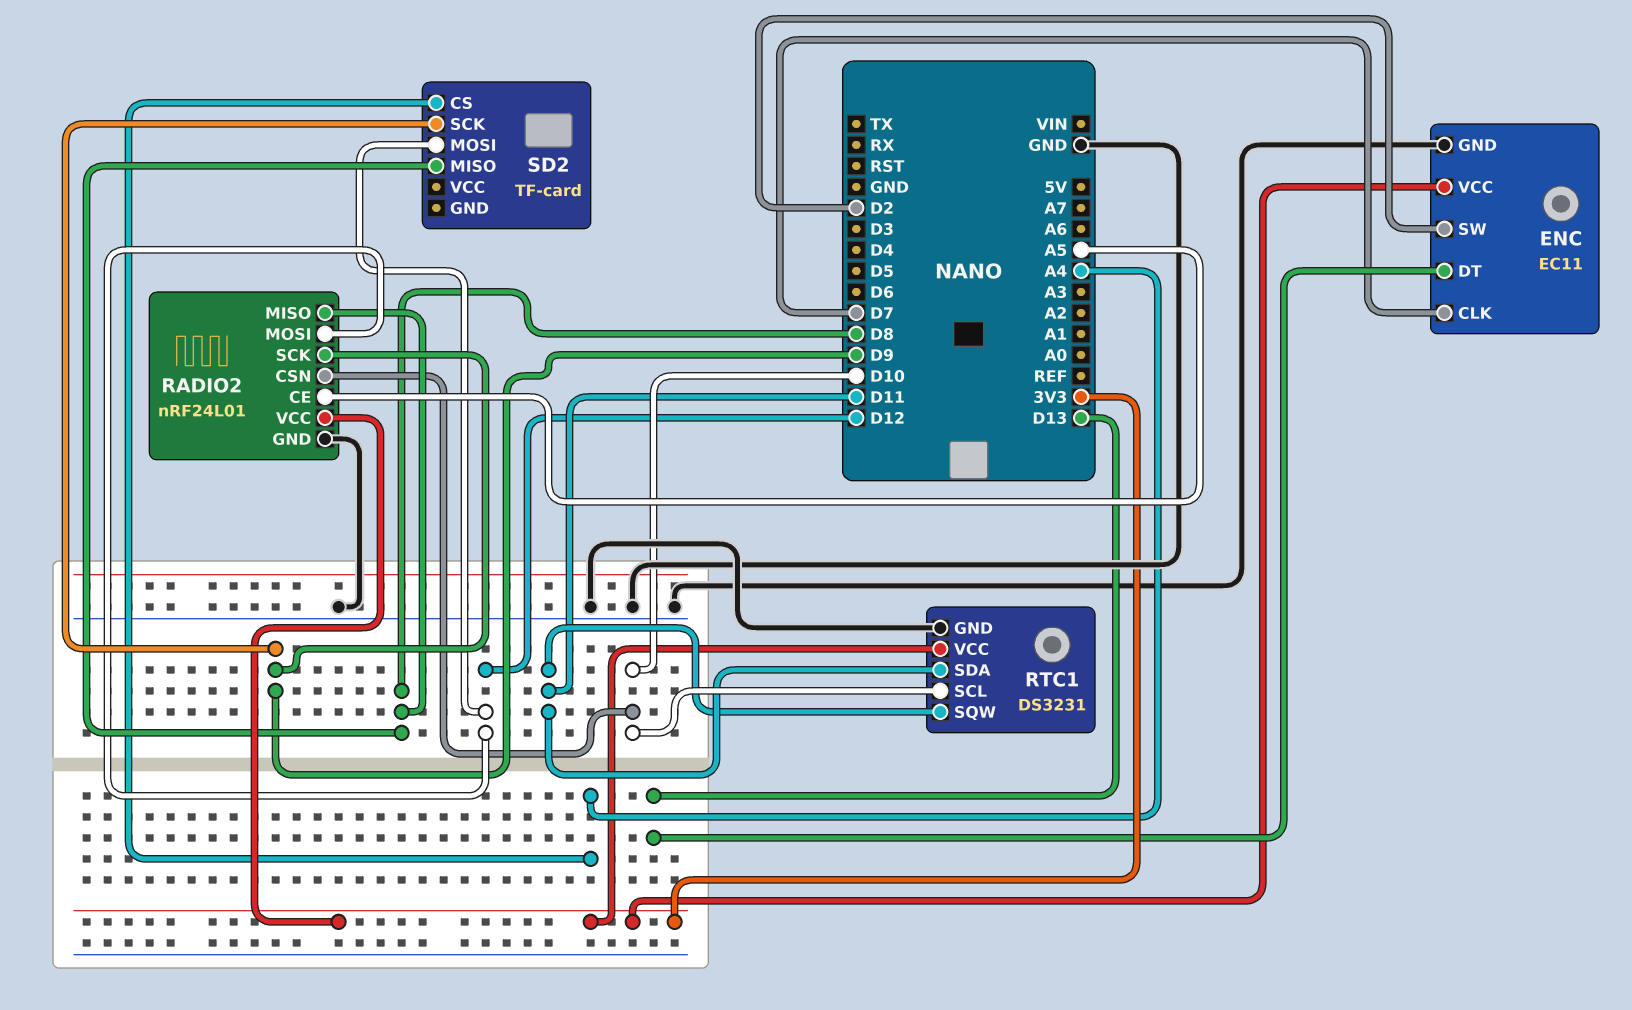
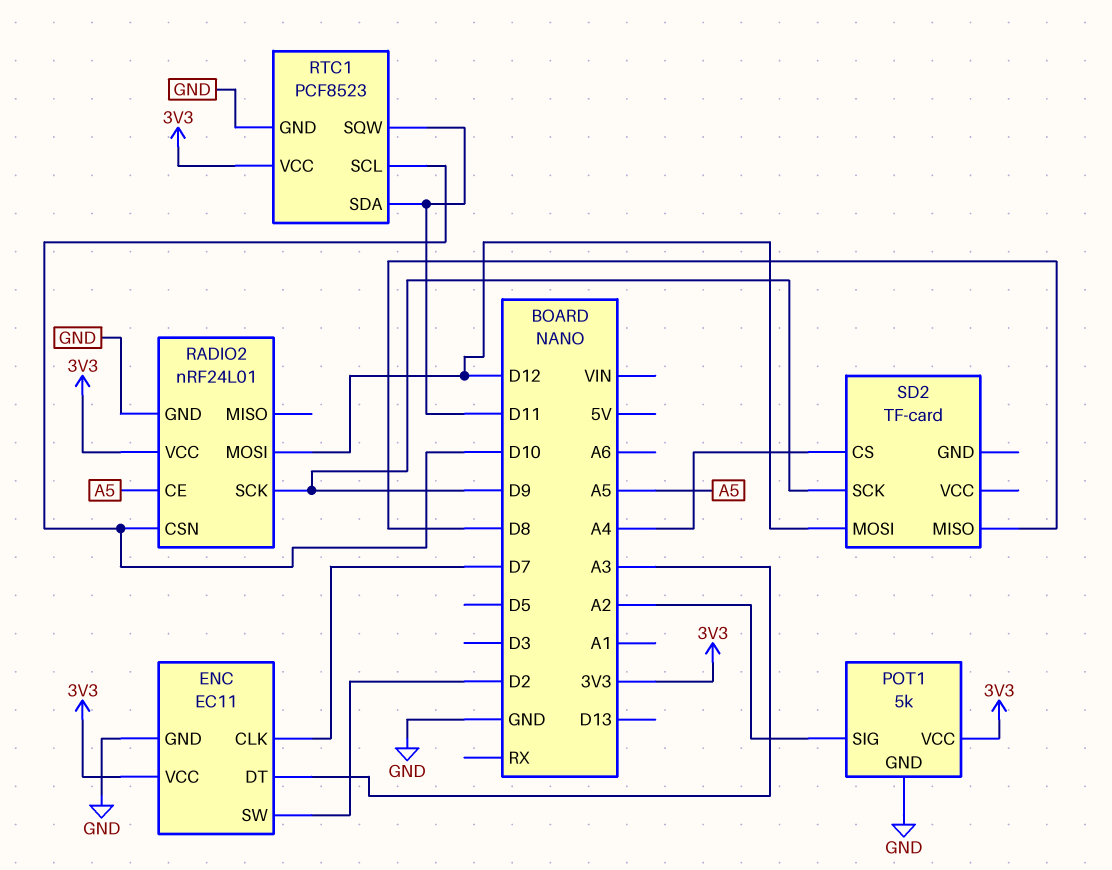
ENC pin DT: D13 -> A3
POT1: none -> 5k
POT1 pin GND: none -> GND
POT1 pin SIG: none -> A2
POT1 pin VCC: none -> 3V3
RADIO2 pin MISO: D8 -> none
RTC1: DS3231 -> PCF8523

